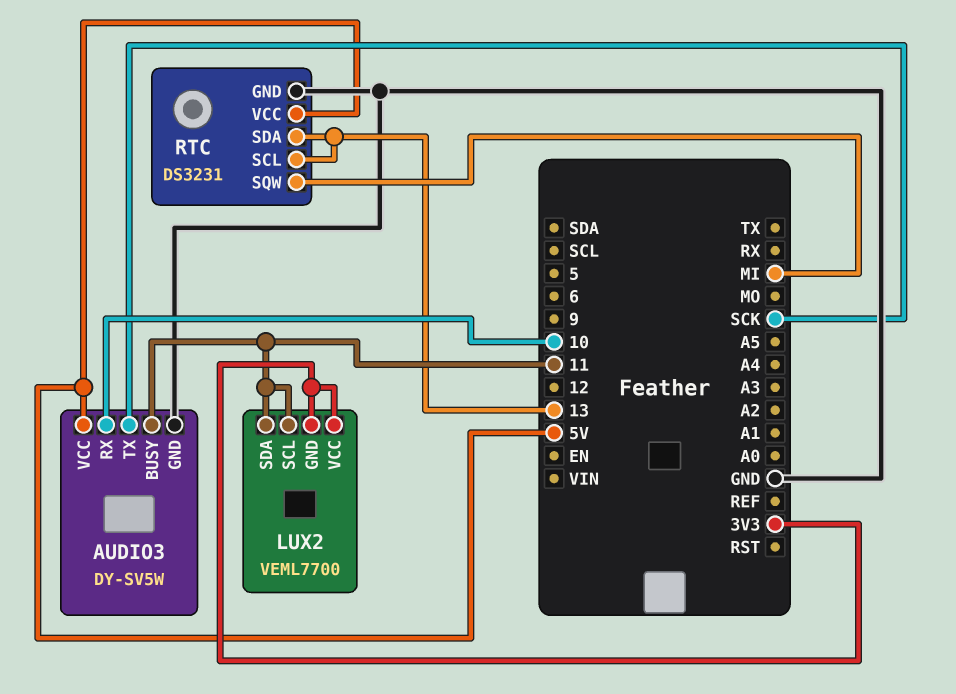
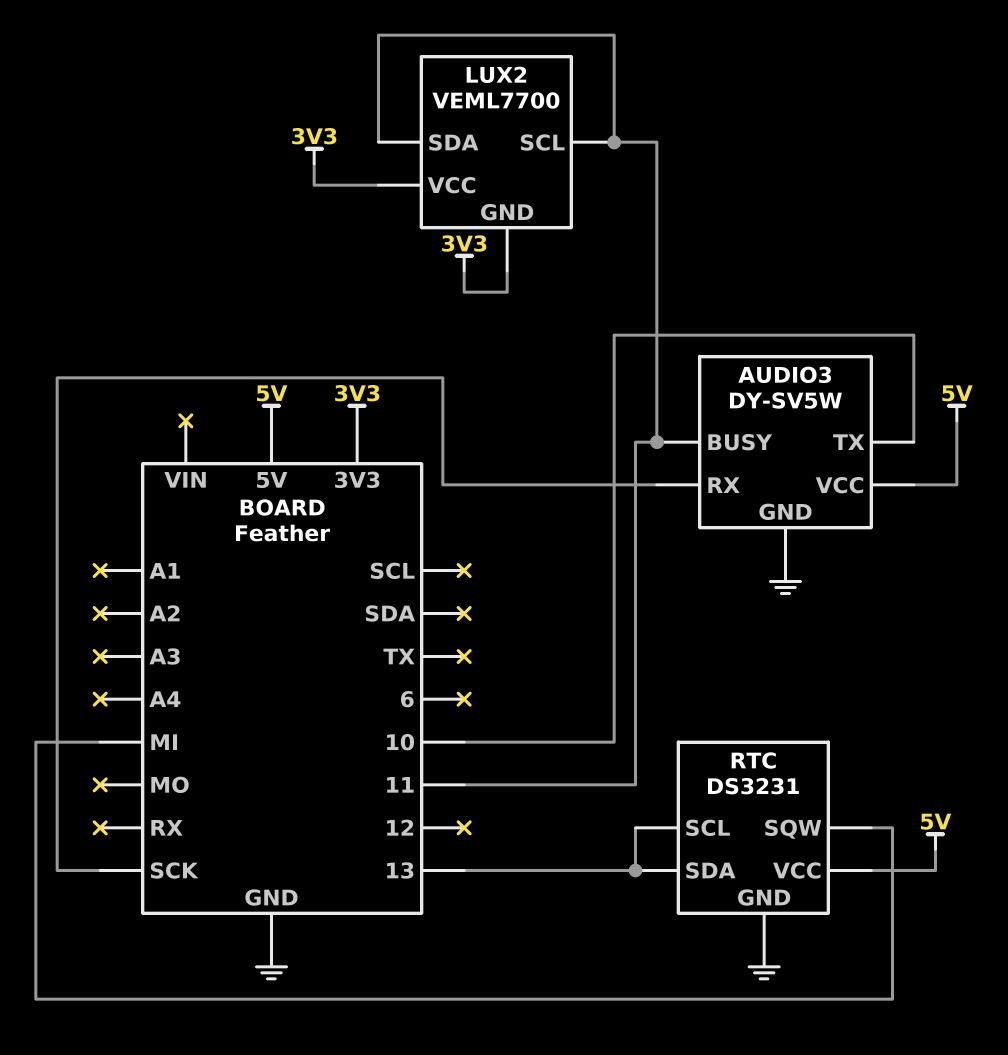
AUDIO3 pin RX: 10 -> SCK
AUDIO3 pin TX: SCK -> 10

